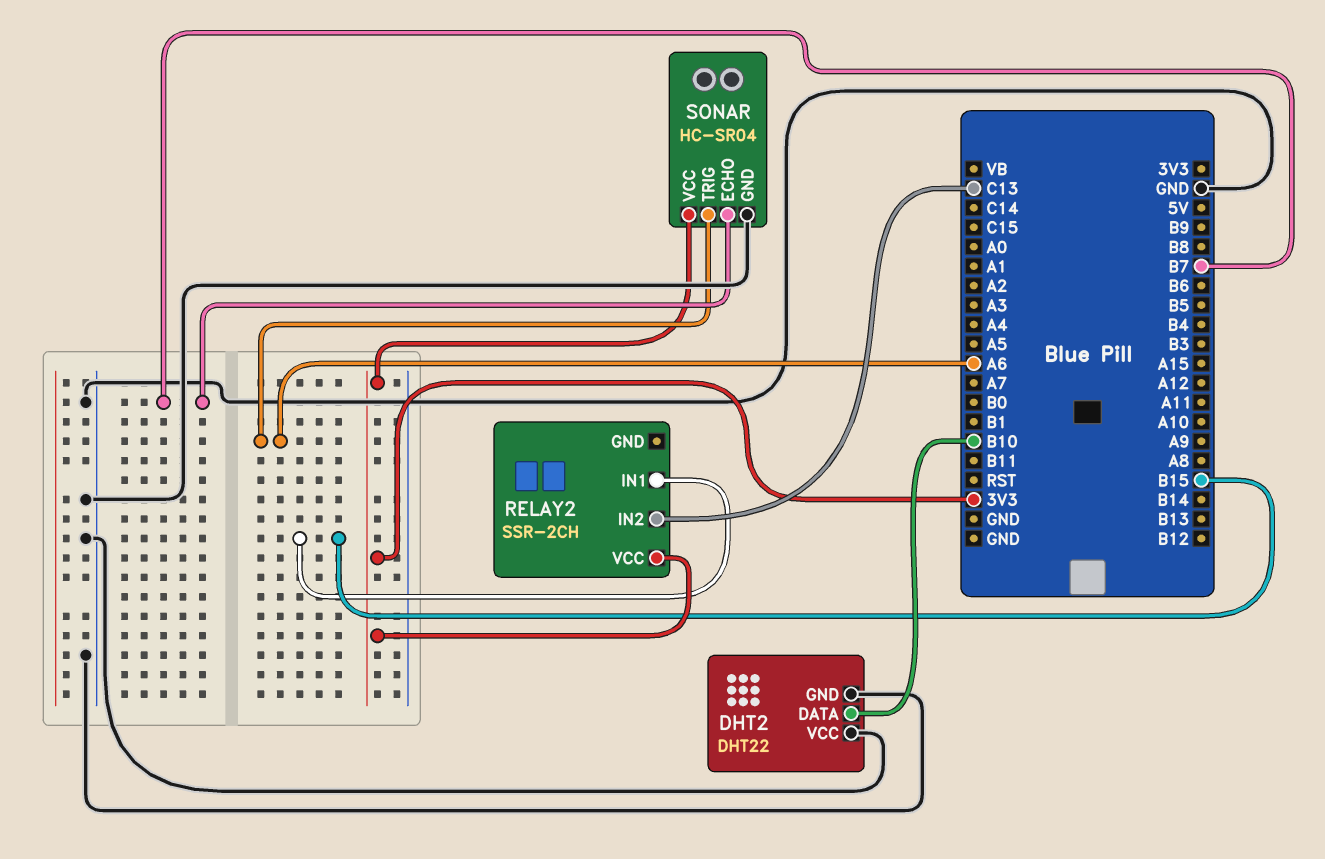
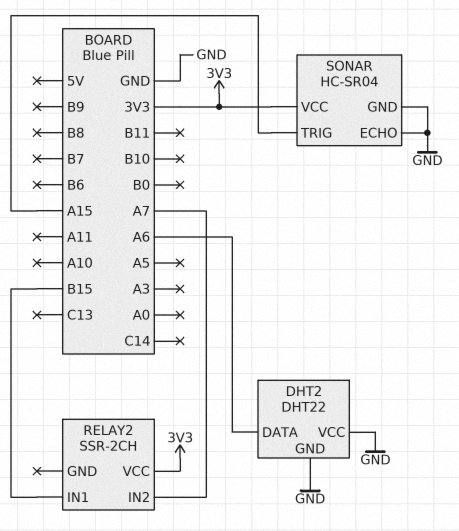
DHT2 pin DATA: B10 -> A6
RELAY2 pin IN2: C13 -> A7
SONAR pin ECHO: B7 -> GND
SONAR pin TRIG: A6 -> A15

